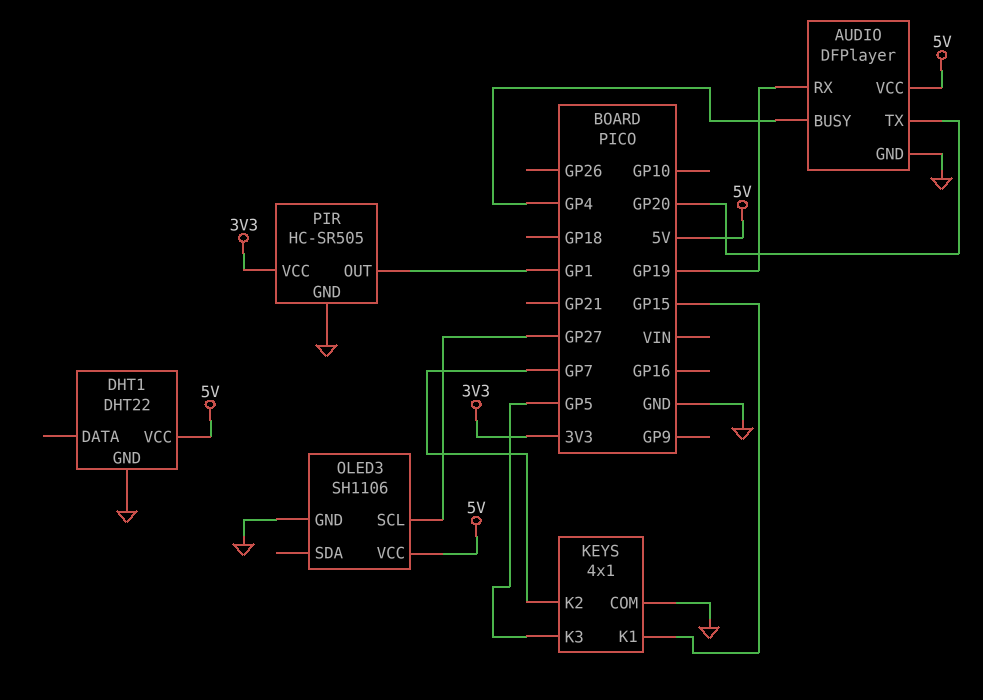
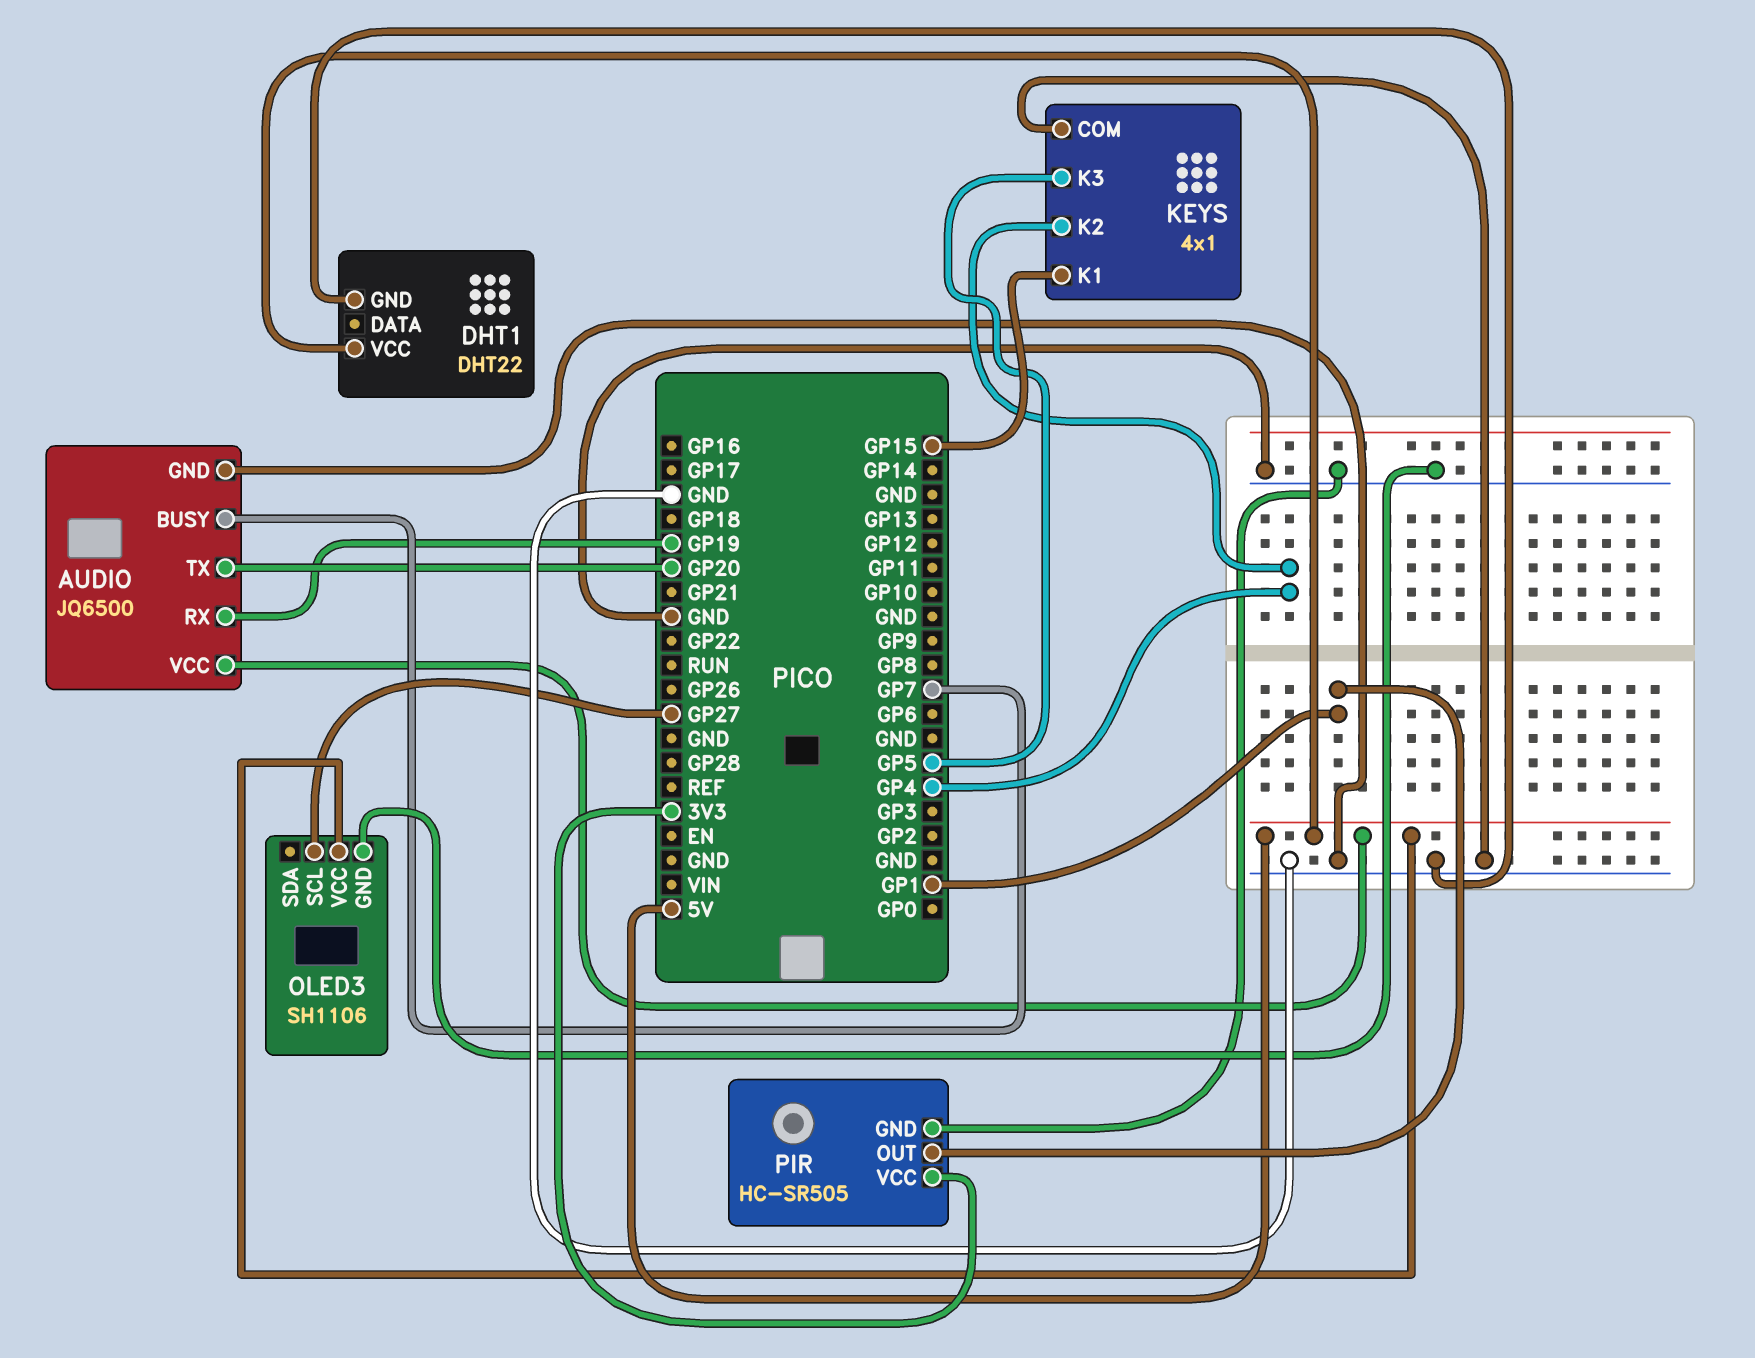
AUDIO: DFPlayer -> JQ6500
AUDIO pin BUSY: GP4 -> GP7
KEYS pin K2: GP7 -> GP4

